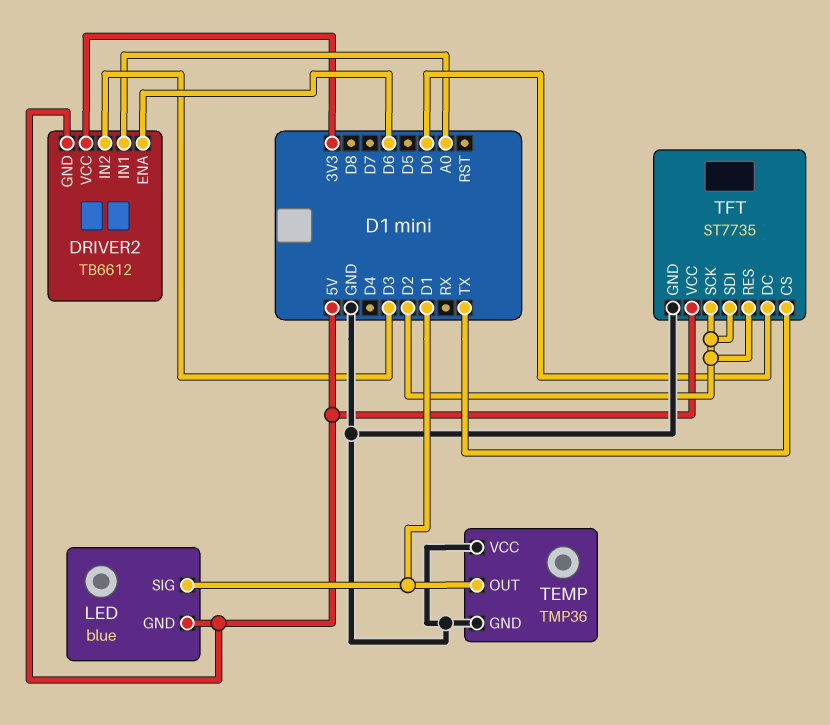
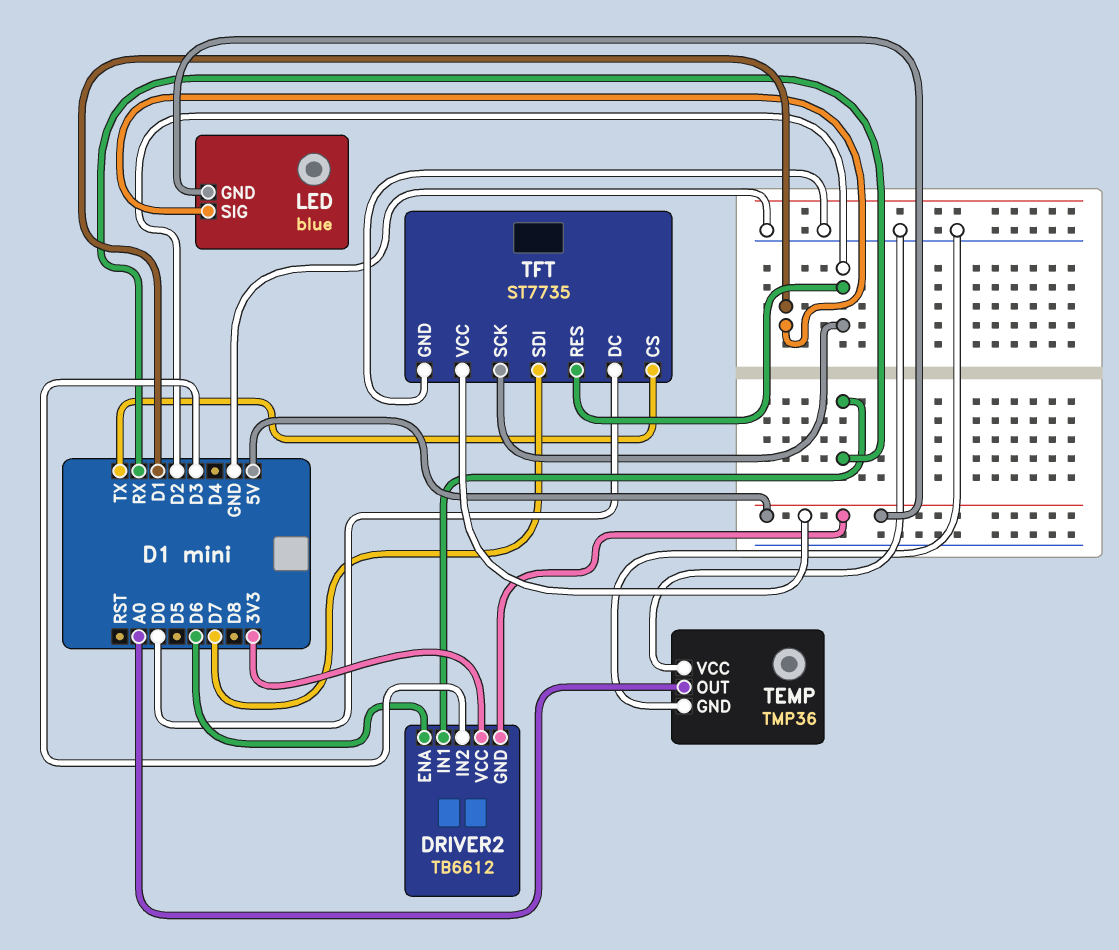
DRIVER2 pin IN1: A0 -> RX
TEMP pin OUT: D1 -> A0
TFT pin SDI: D2 -> D7

